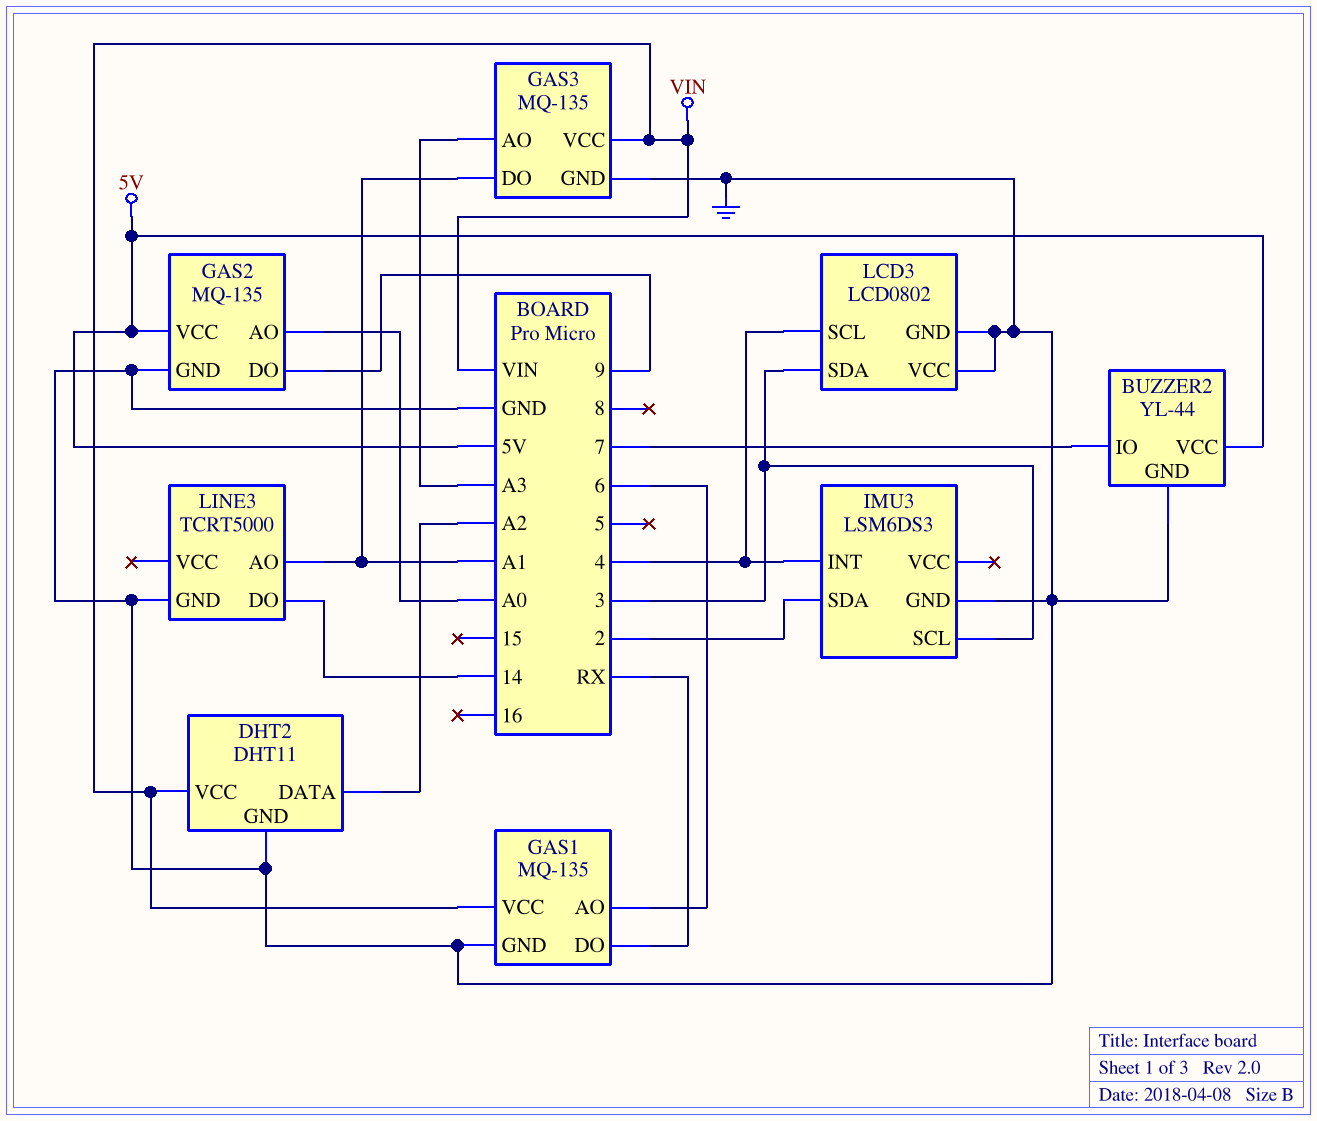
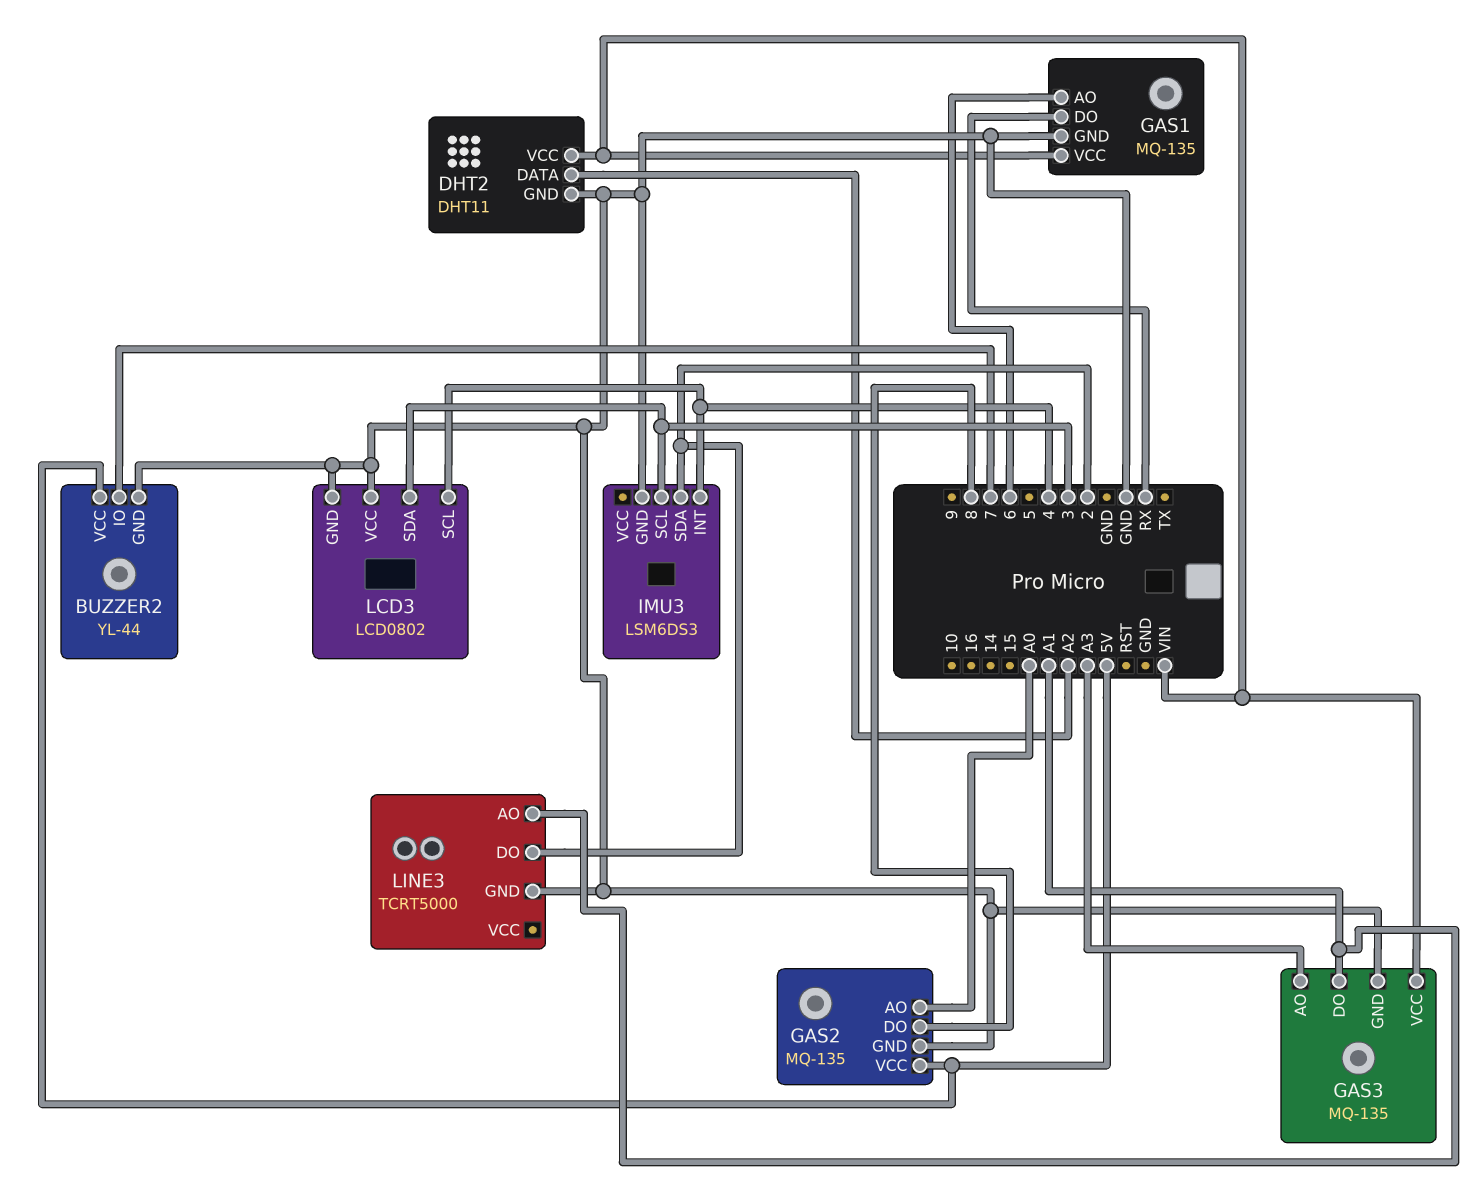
GAS2 pin DO: 9 -> 8
LINE3 pin DO: 14 -> 2

